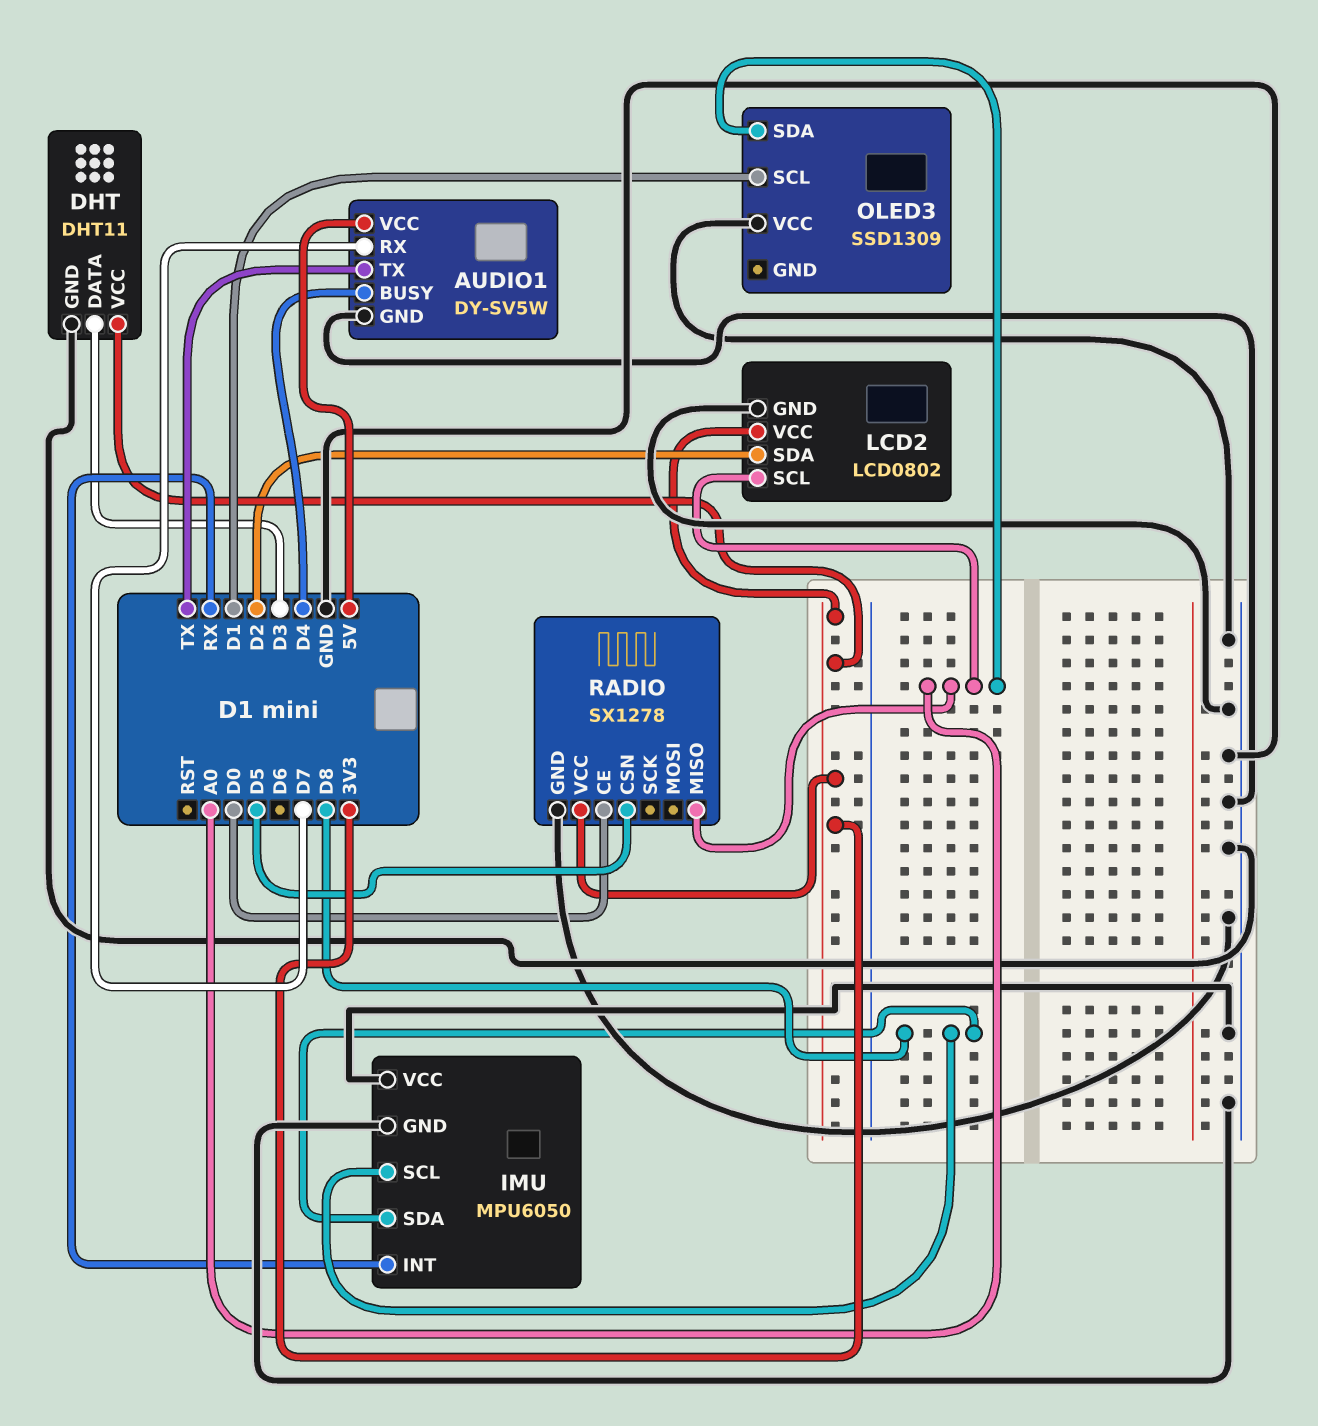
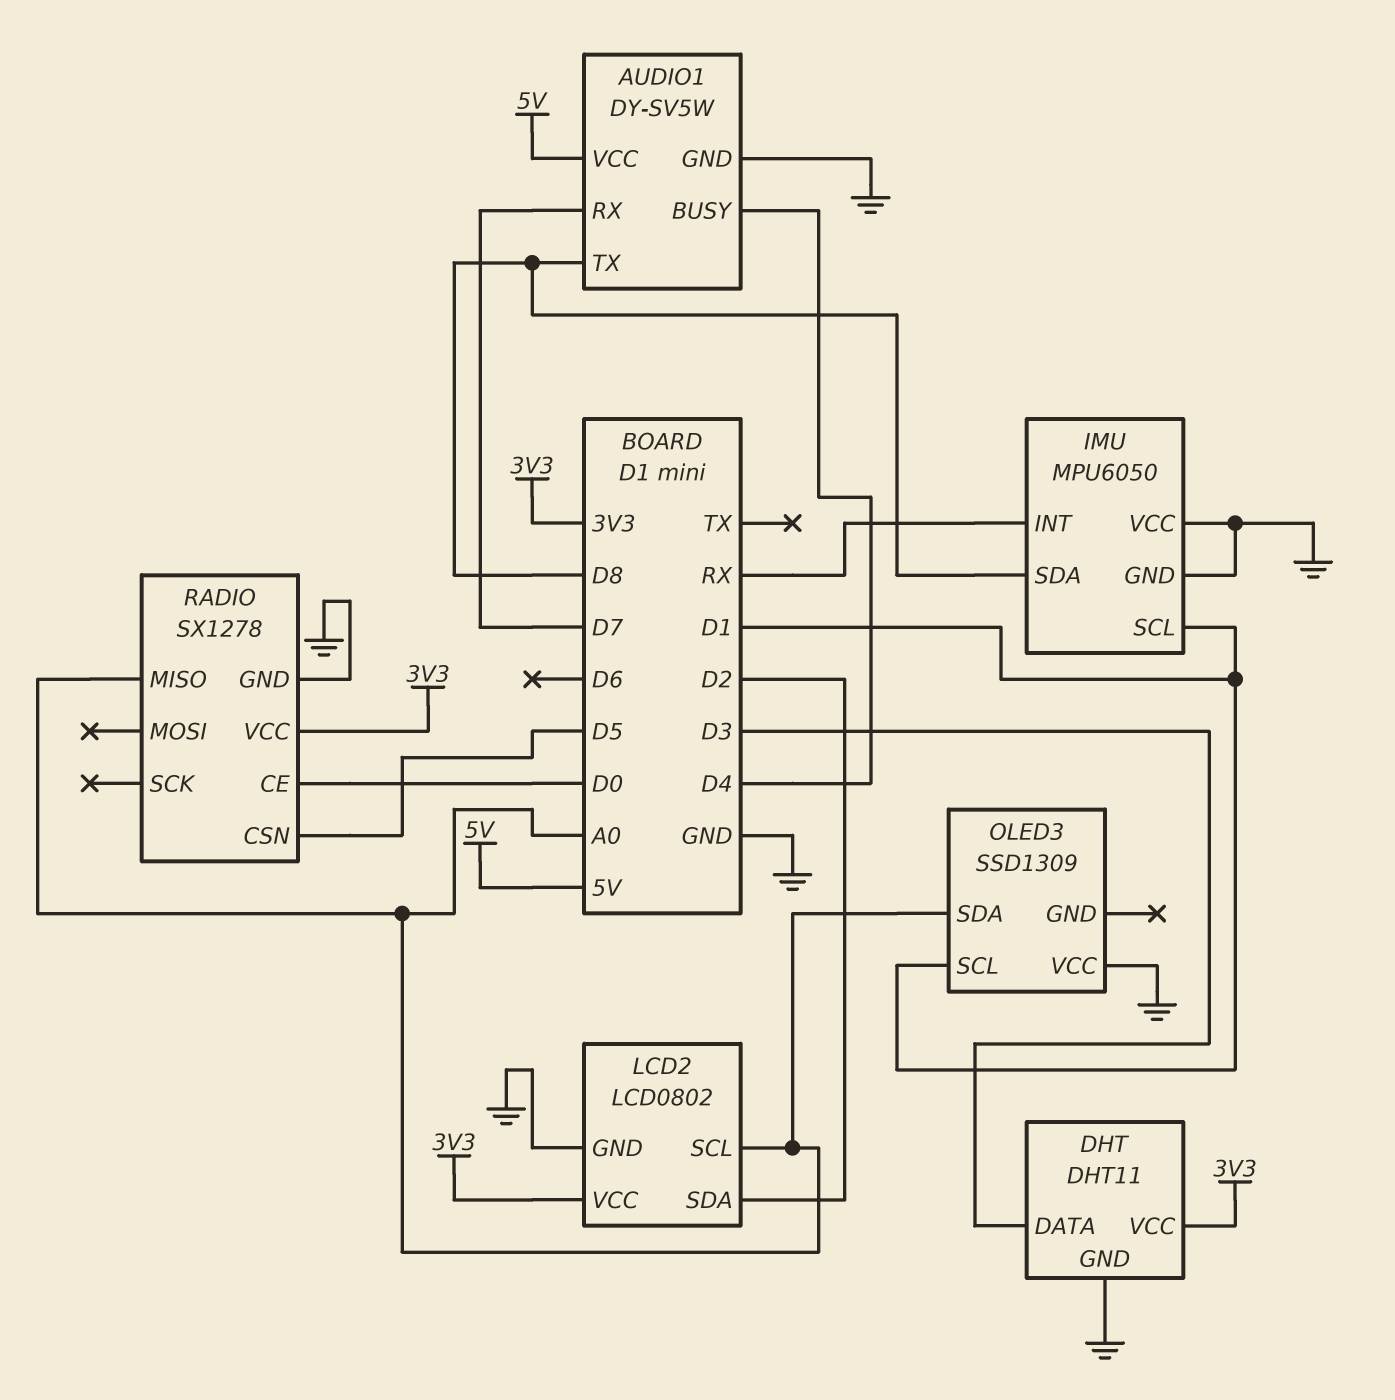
AUDIO1 pin TX: TX -> D8
IMU pin SCL: D8 -> D1

